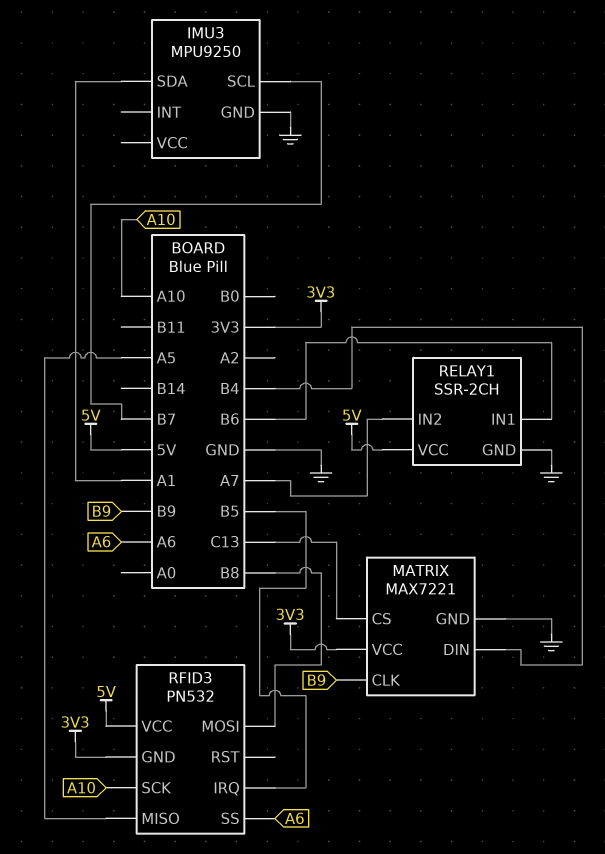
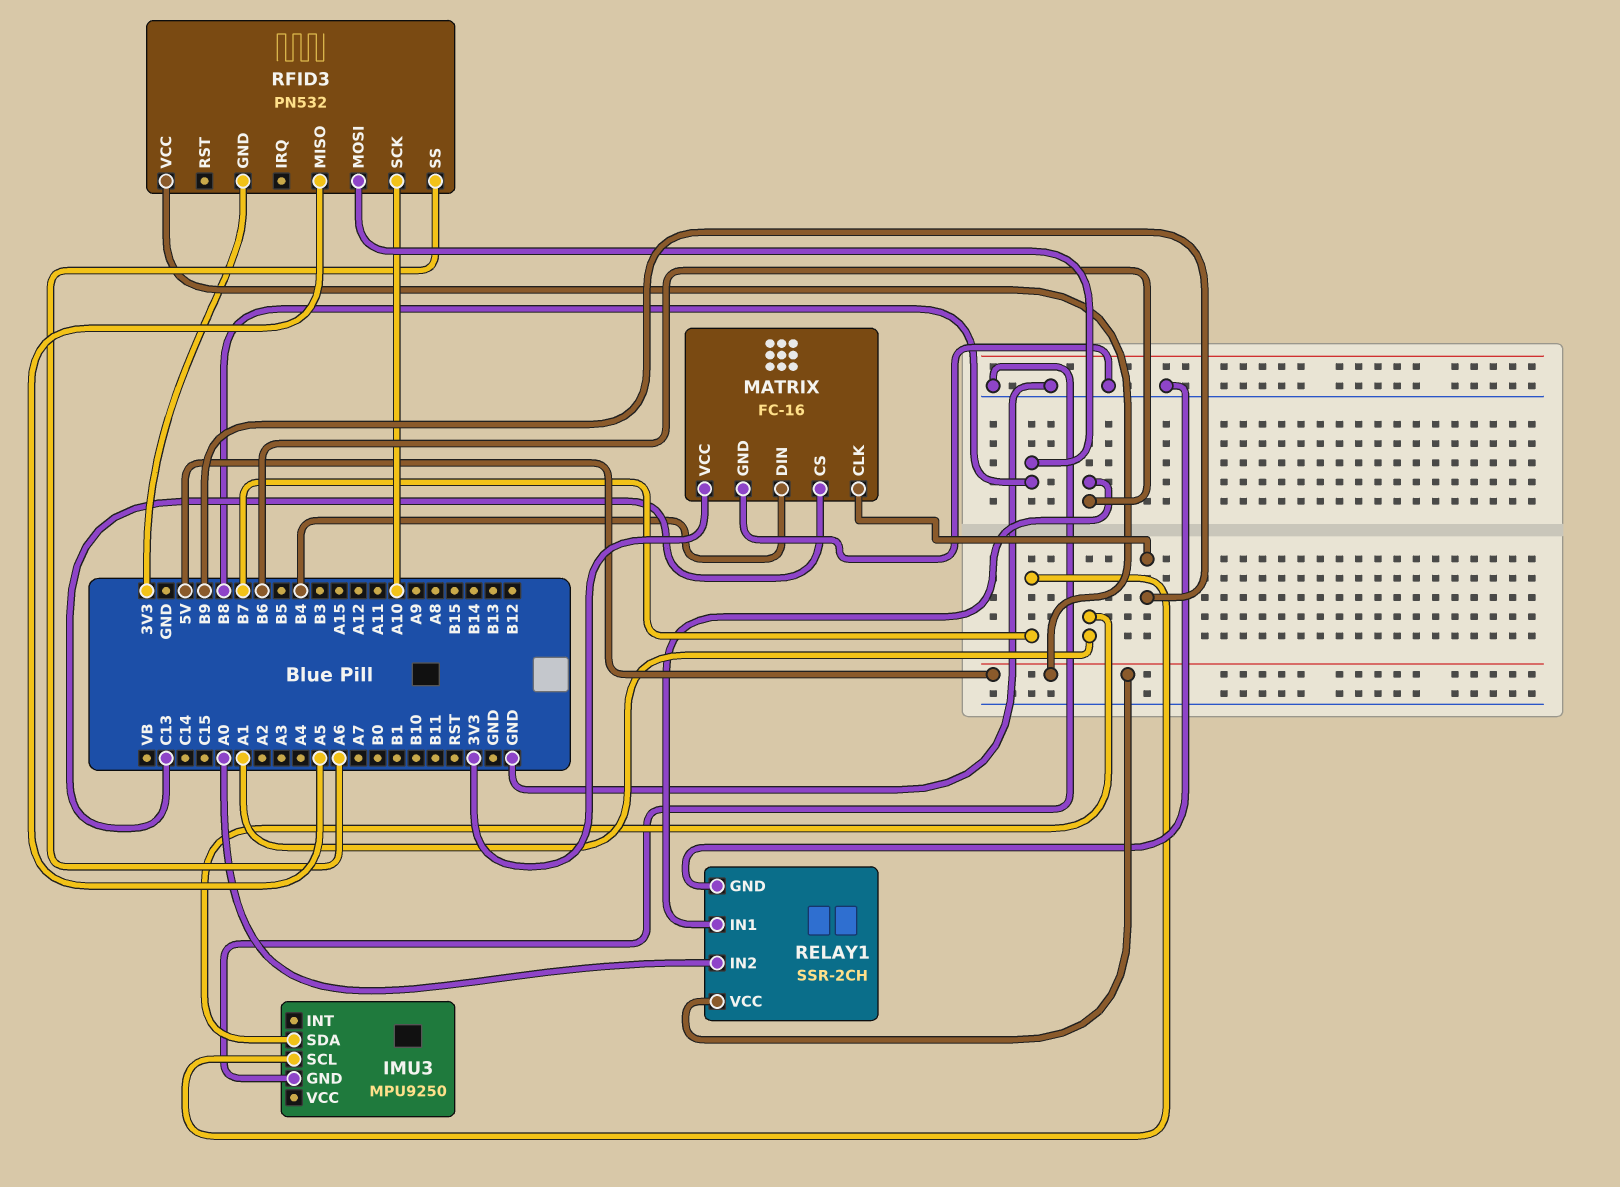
MATRIX: MAX7221 -> FC-16
RELAY1 pin IN2: A7 -> A0
RFID3 pin IRQ: B5 -> none

